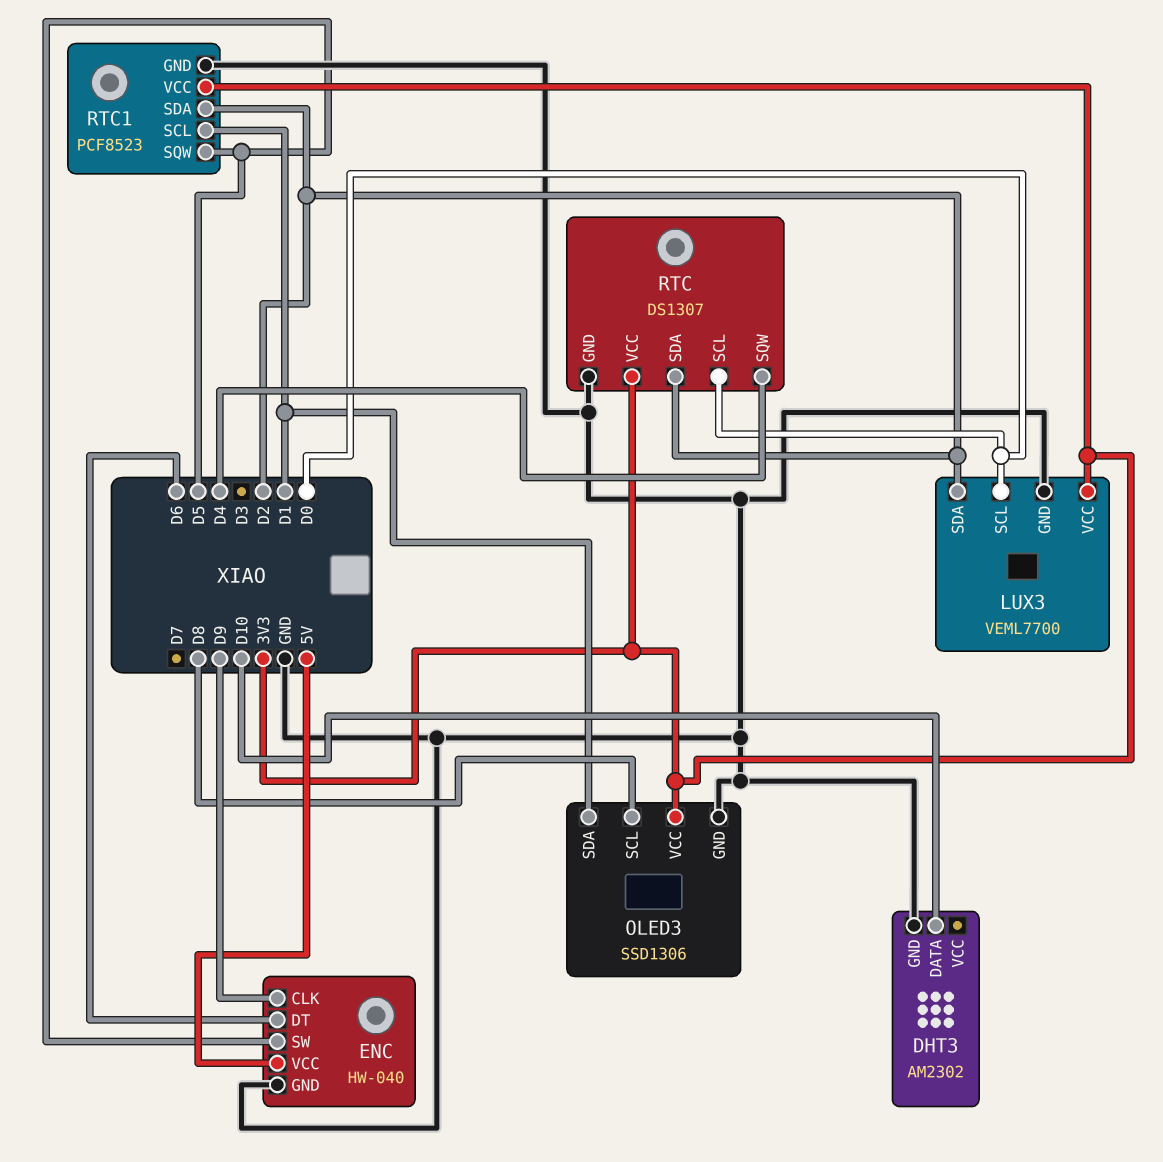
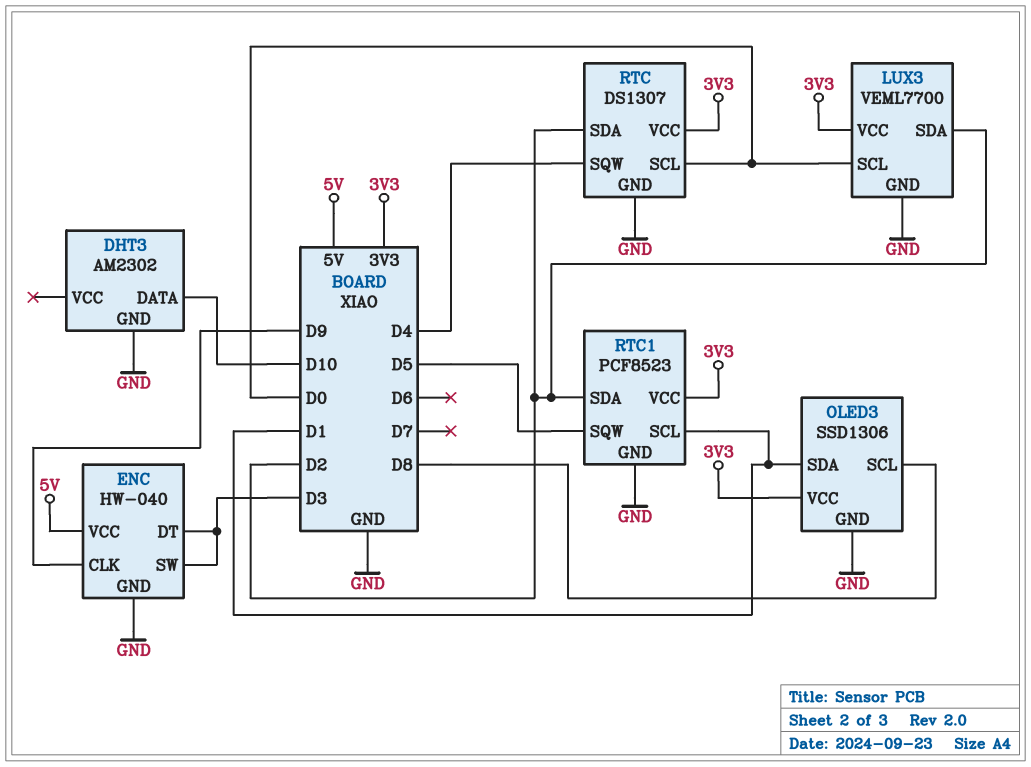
ENC pin DT: D6 -> D3
ENC pin SW: D5 -> D3

